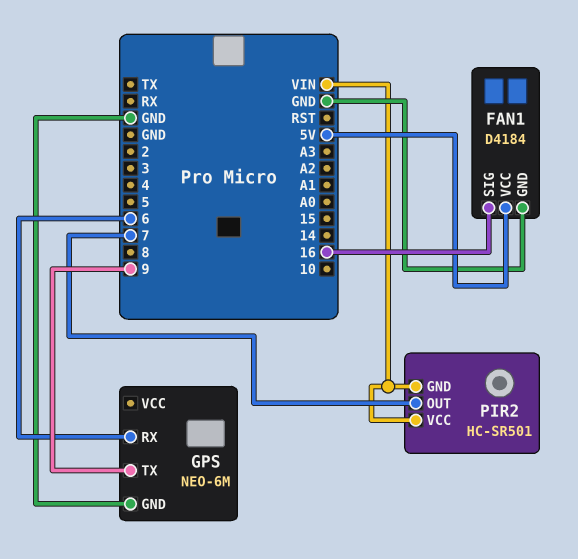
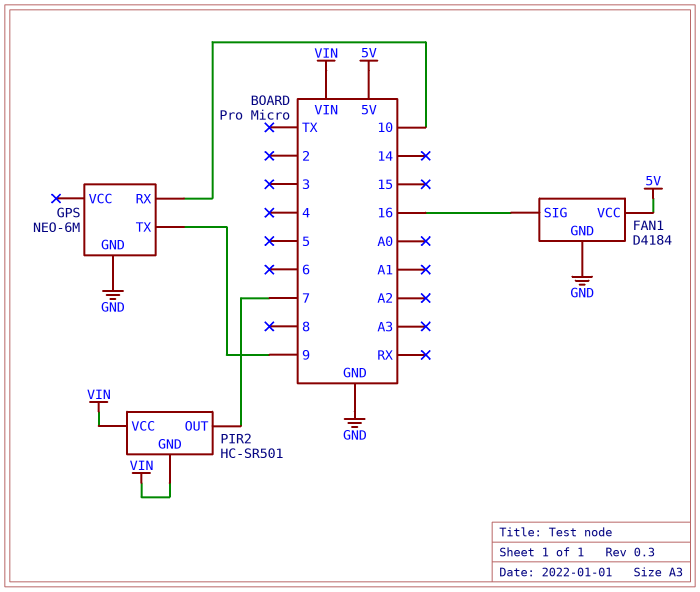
GPS pin RX: 6 -> 10

